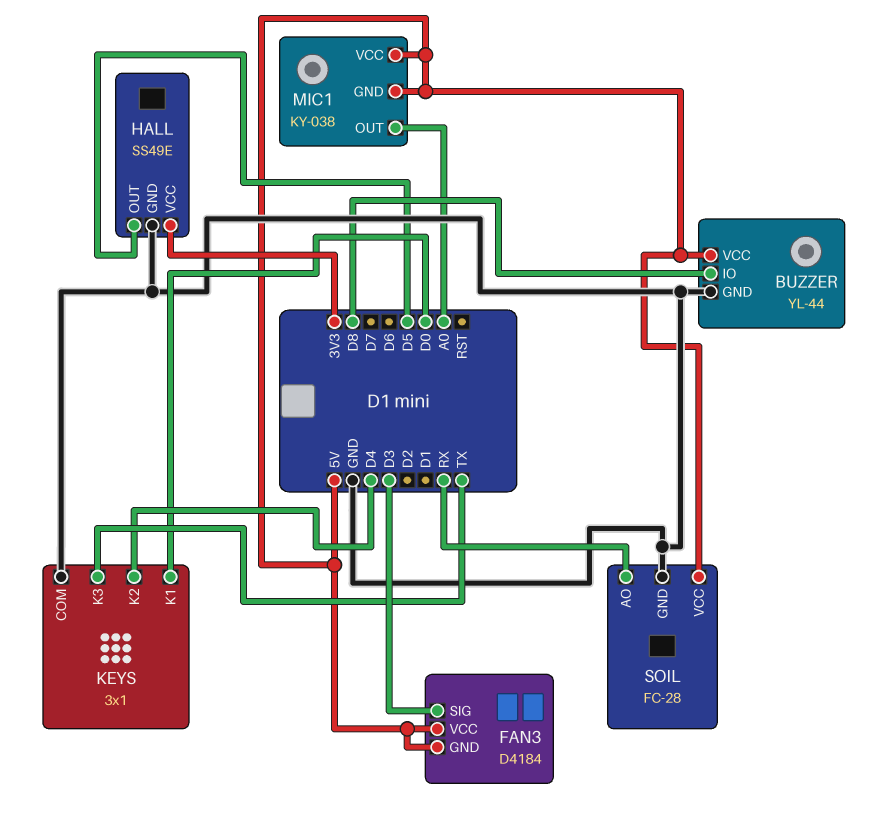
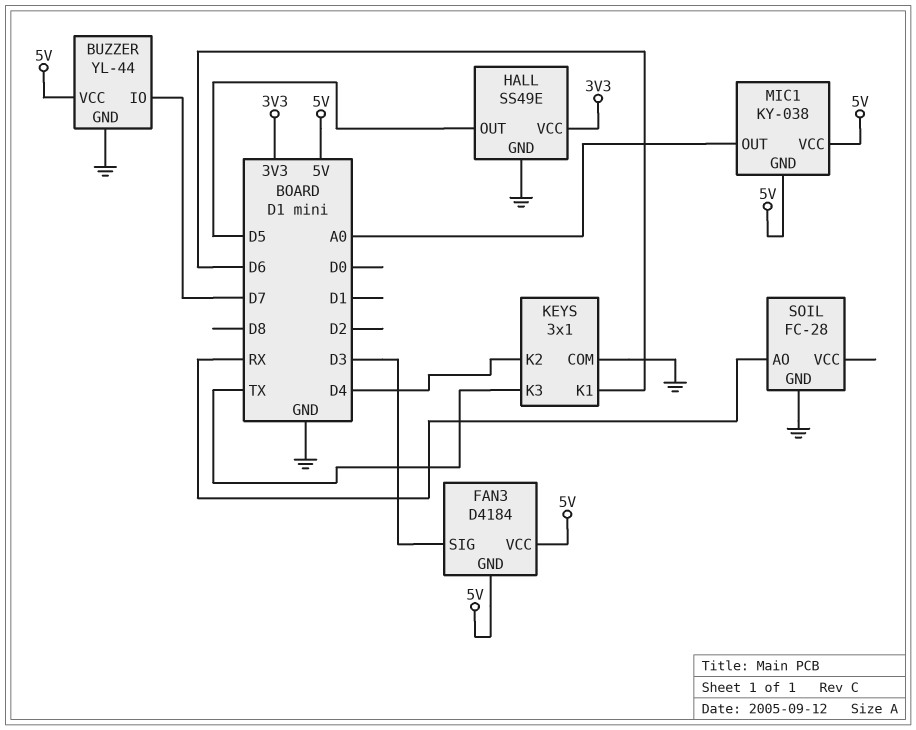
BUZZER pin IO: D8 -> D7
KEYS pin K1: D0 -> D6
SOIL pin VCC: 5V -> none

